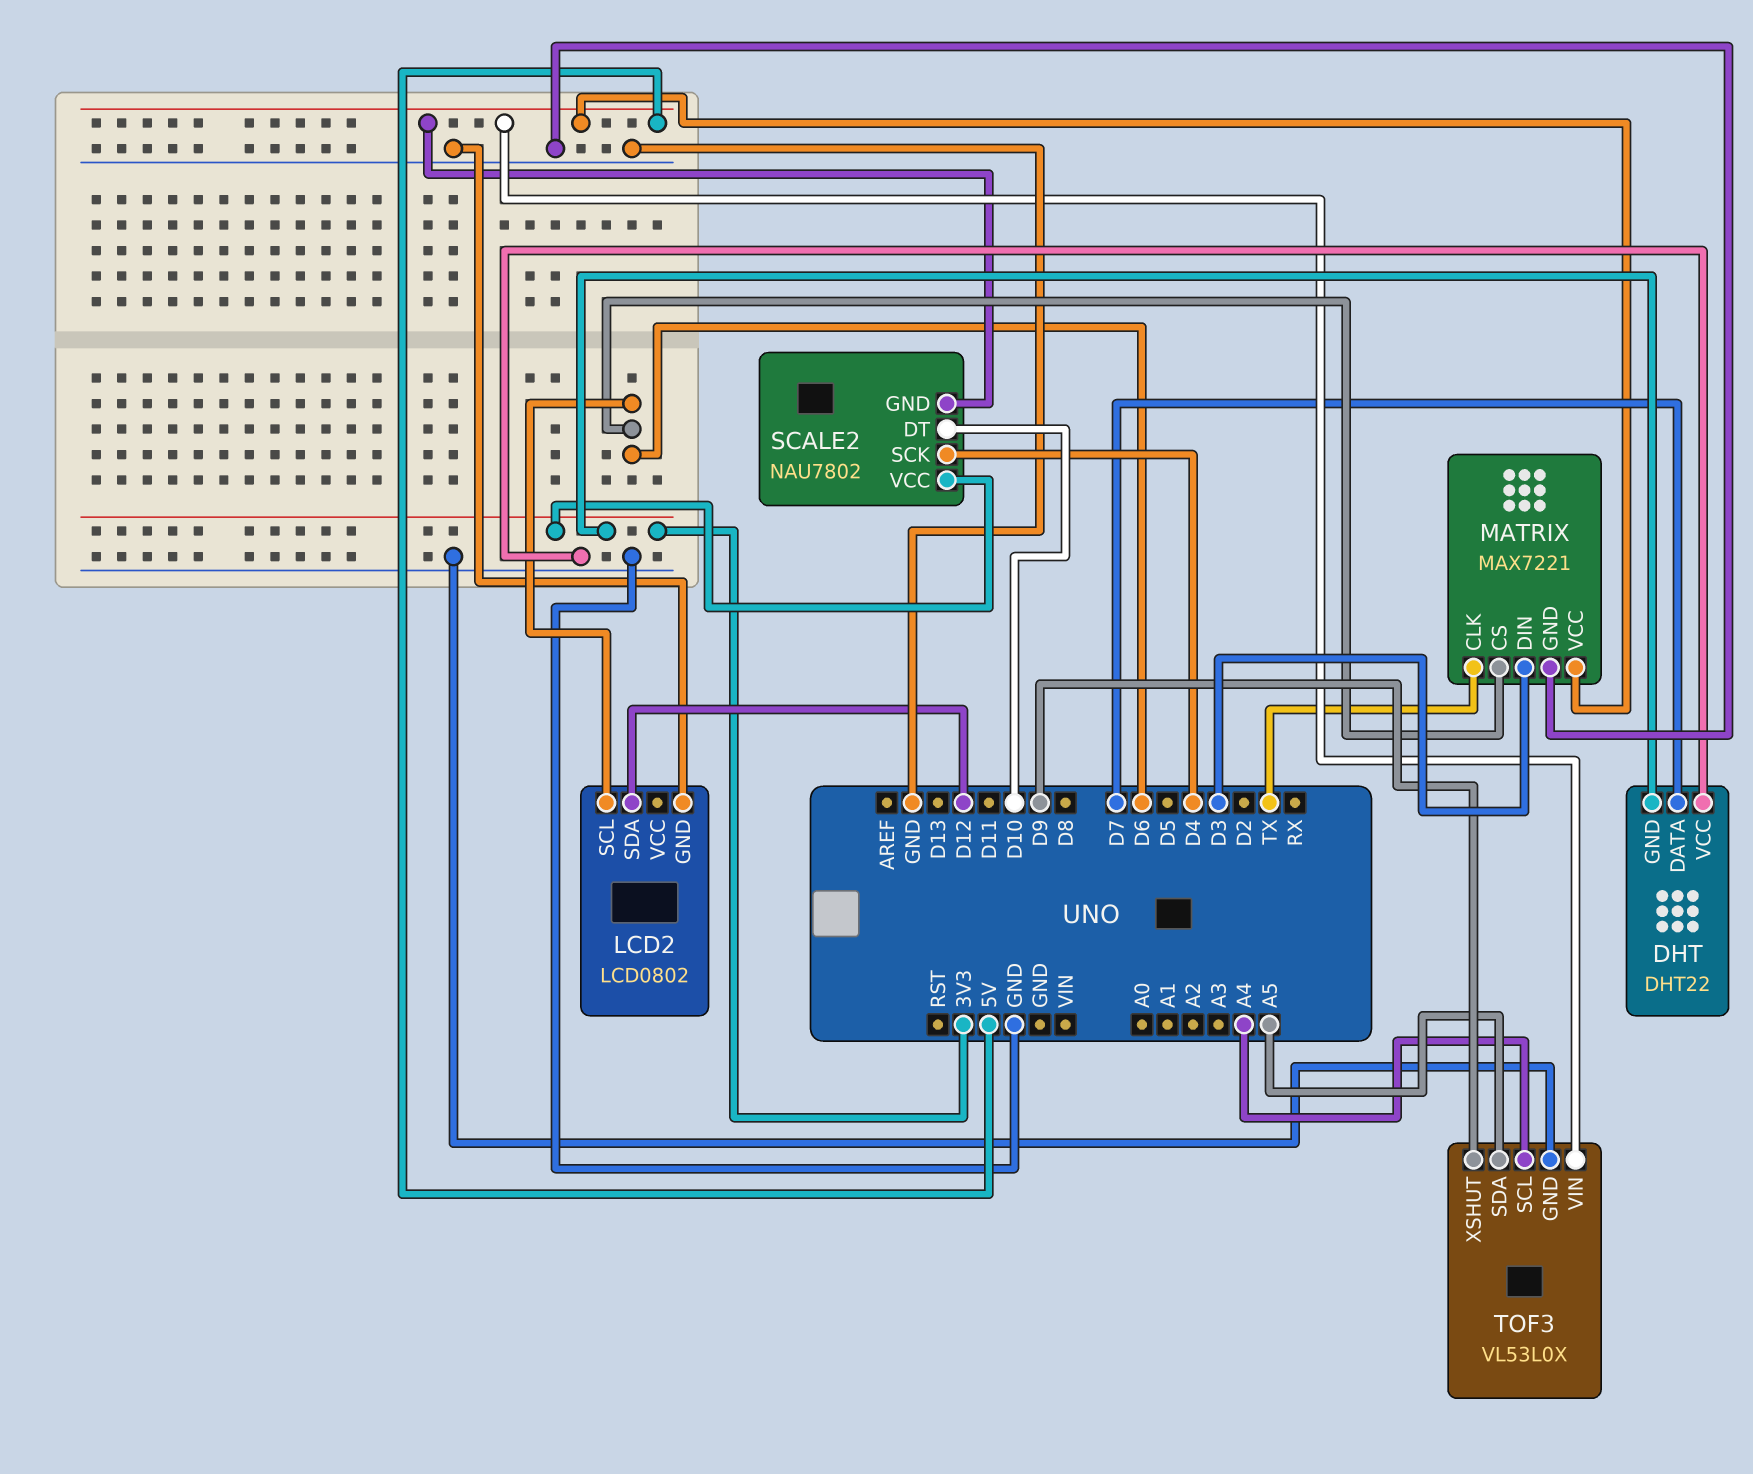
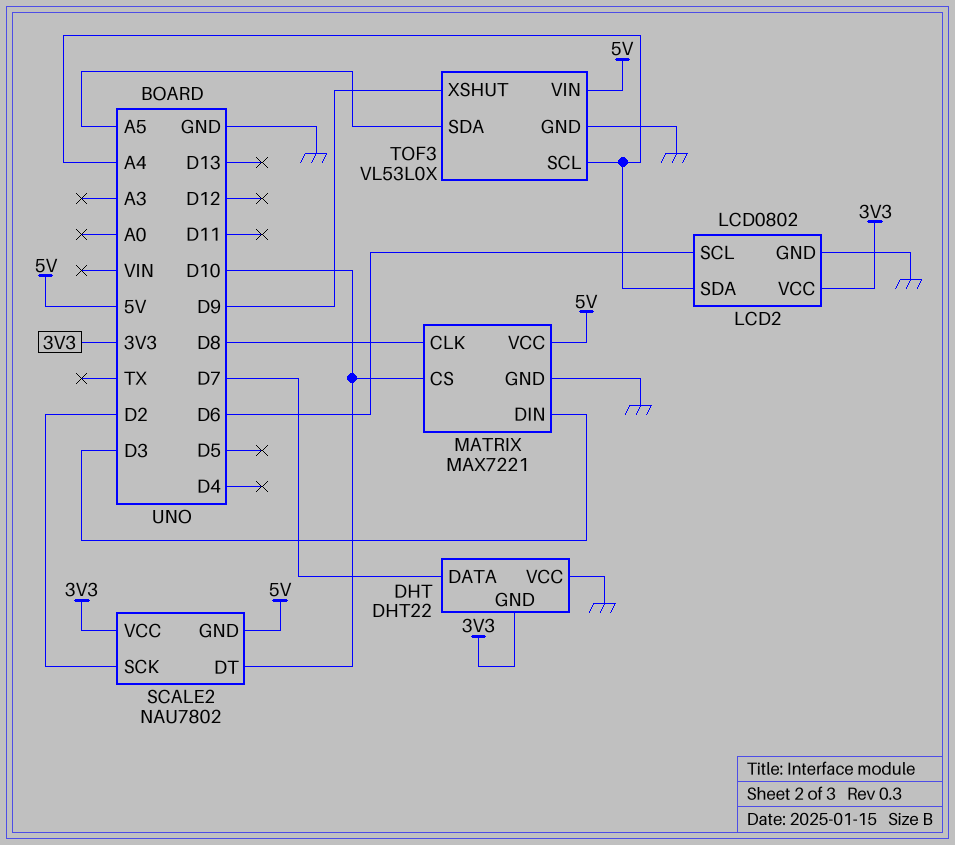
LCD2 pin SDA: D12 -> A4
LCD2 pin VCC: none -> 3V3
MATRIX pin CLK: TX -> D8
MATRIX pin CS: D6 -> D10
SCALE2 pin SCK: D4 -> D2

